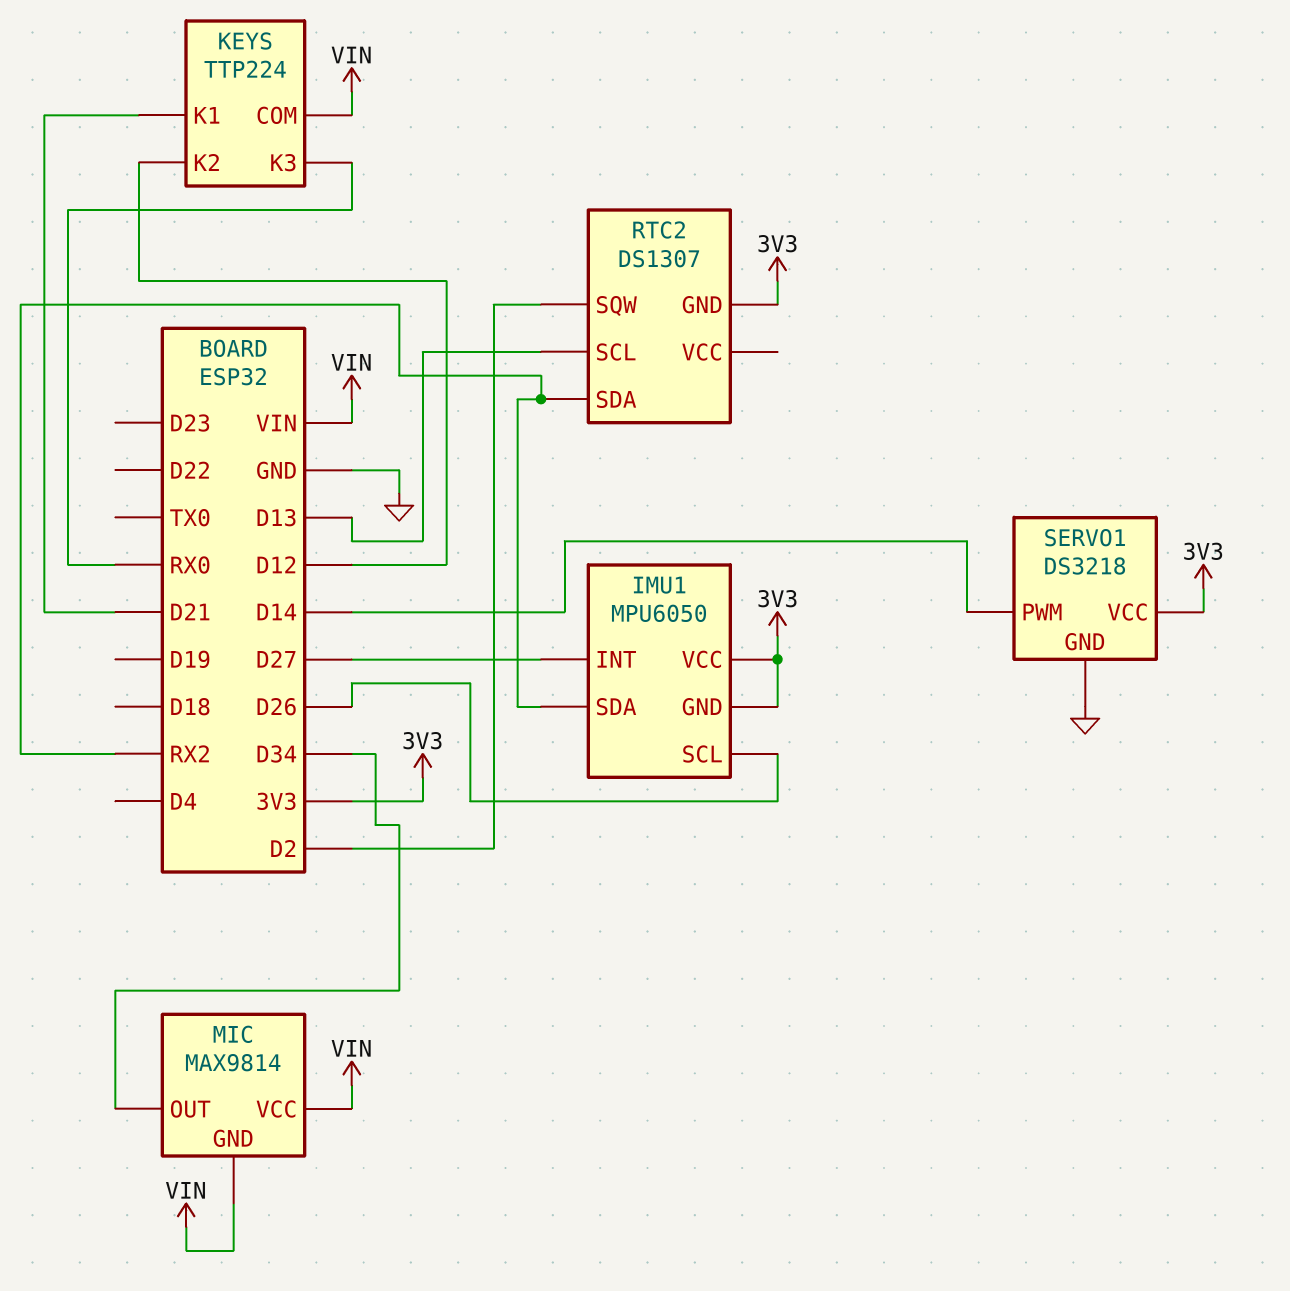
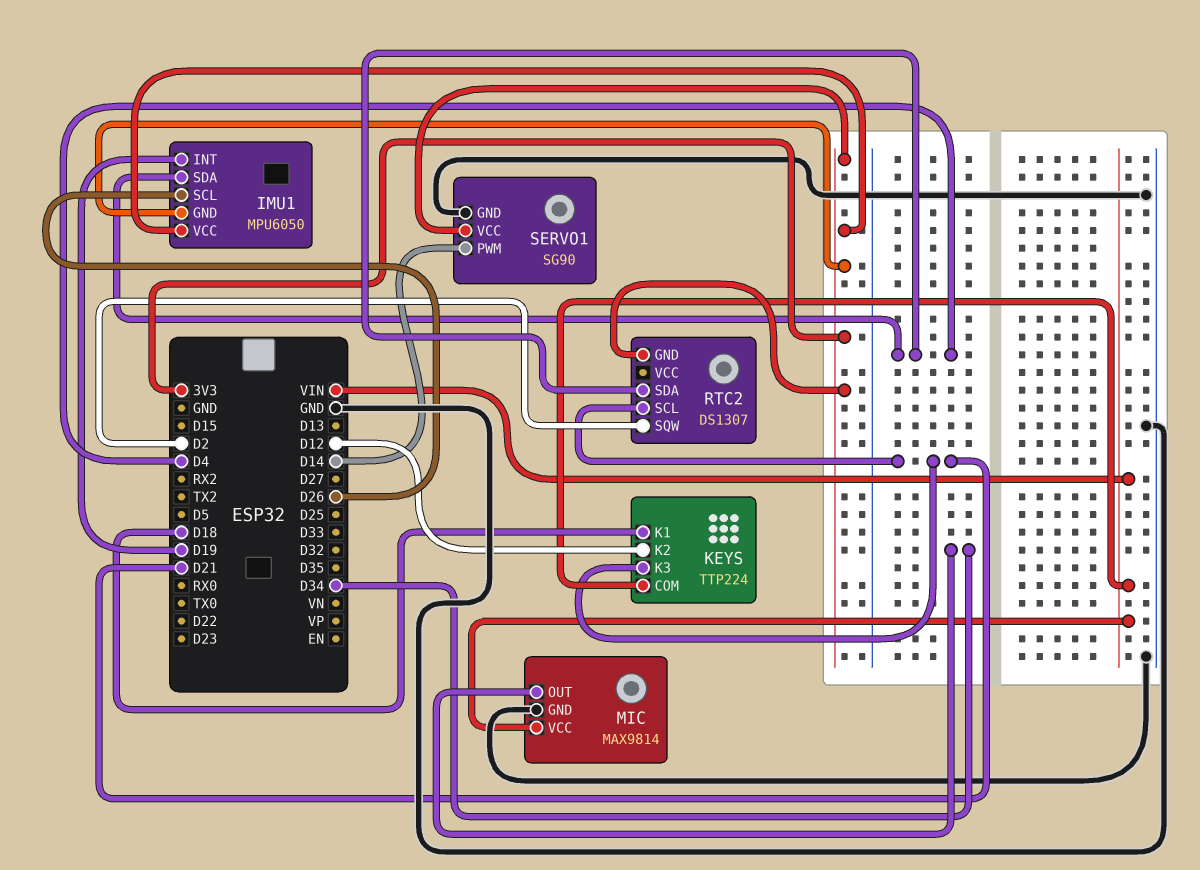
IMU1 pin INT: D27 -> D19
IMU1 pin SDA: RX2 -> D4
KEYS pin K1: D21 -> D18
KEYS pin K3: RX0 -> D21
MIC pin GND: VIN -> GND
RTC2 pin SCL: D13 -> D21
RTC2 pin SDA: RX2 -> D4
SERVO1: DS3218 -> SG90

